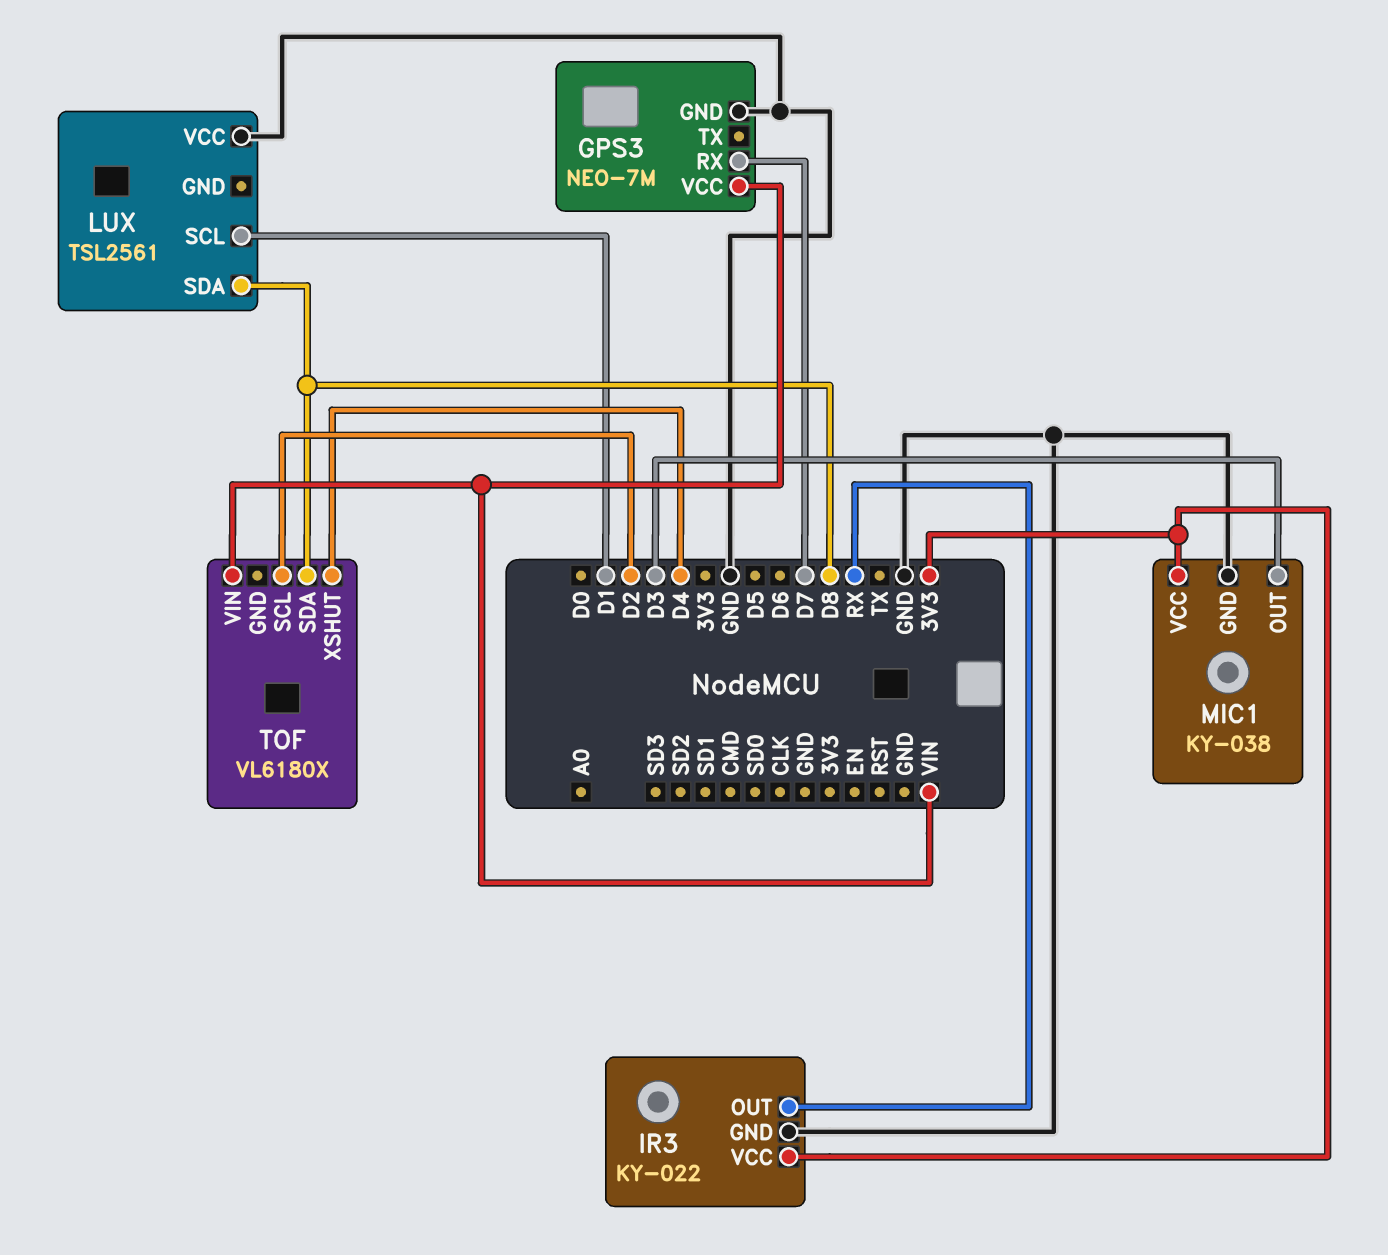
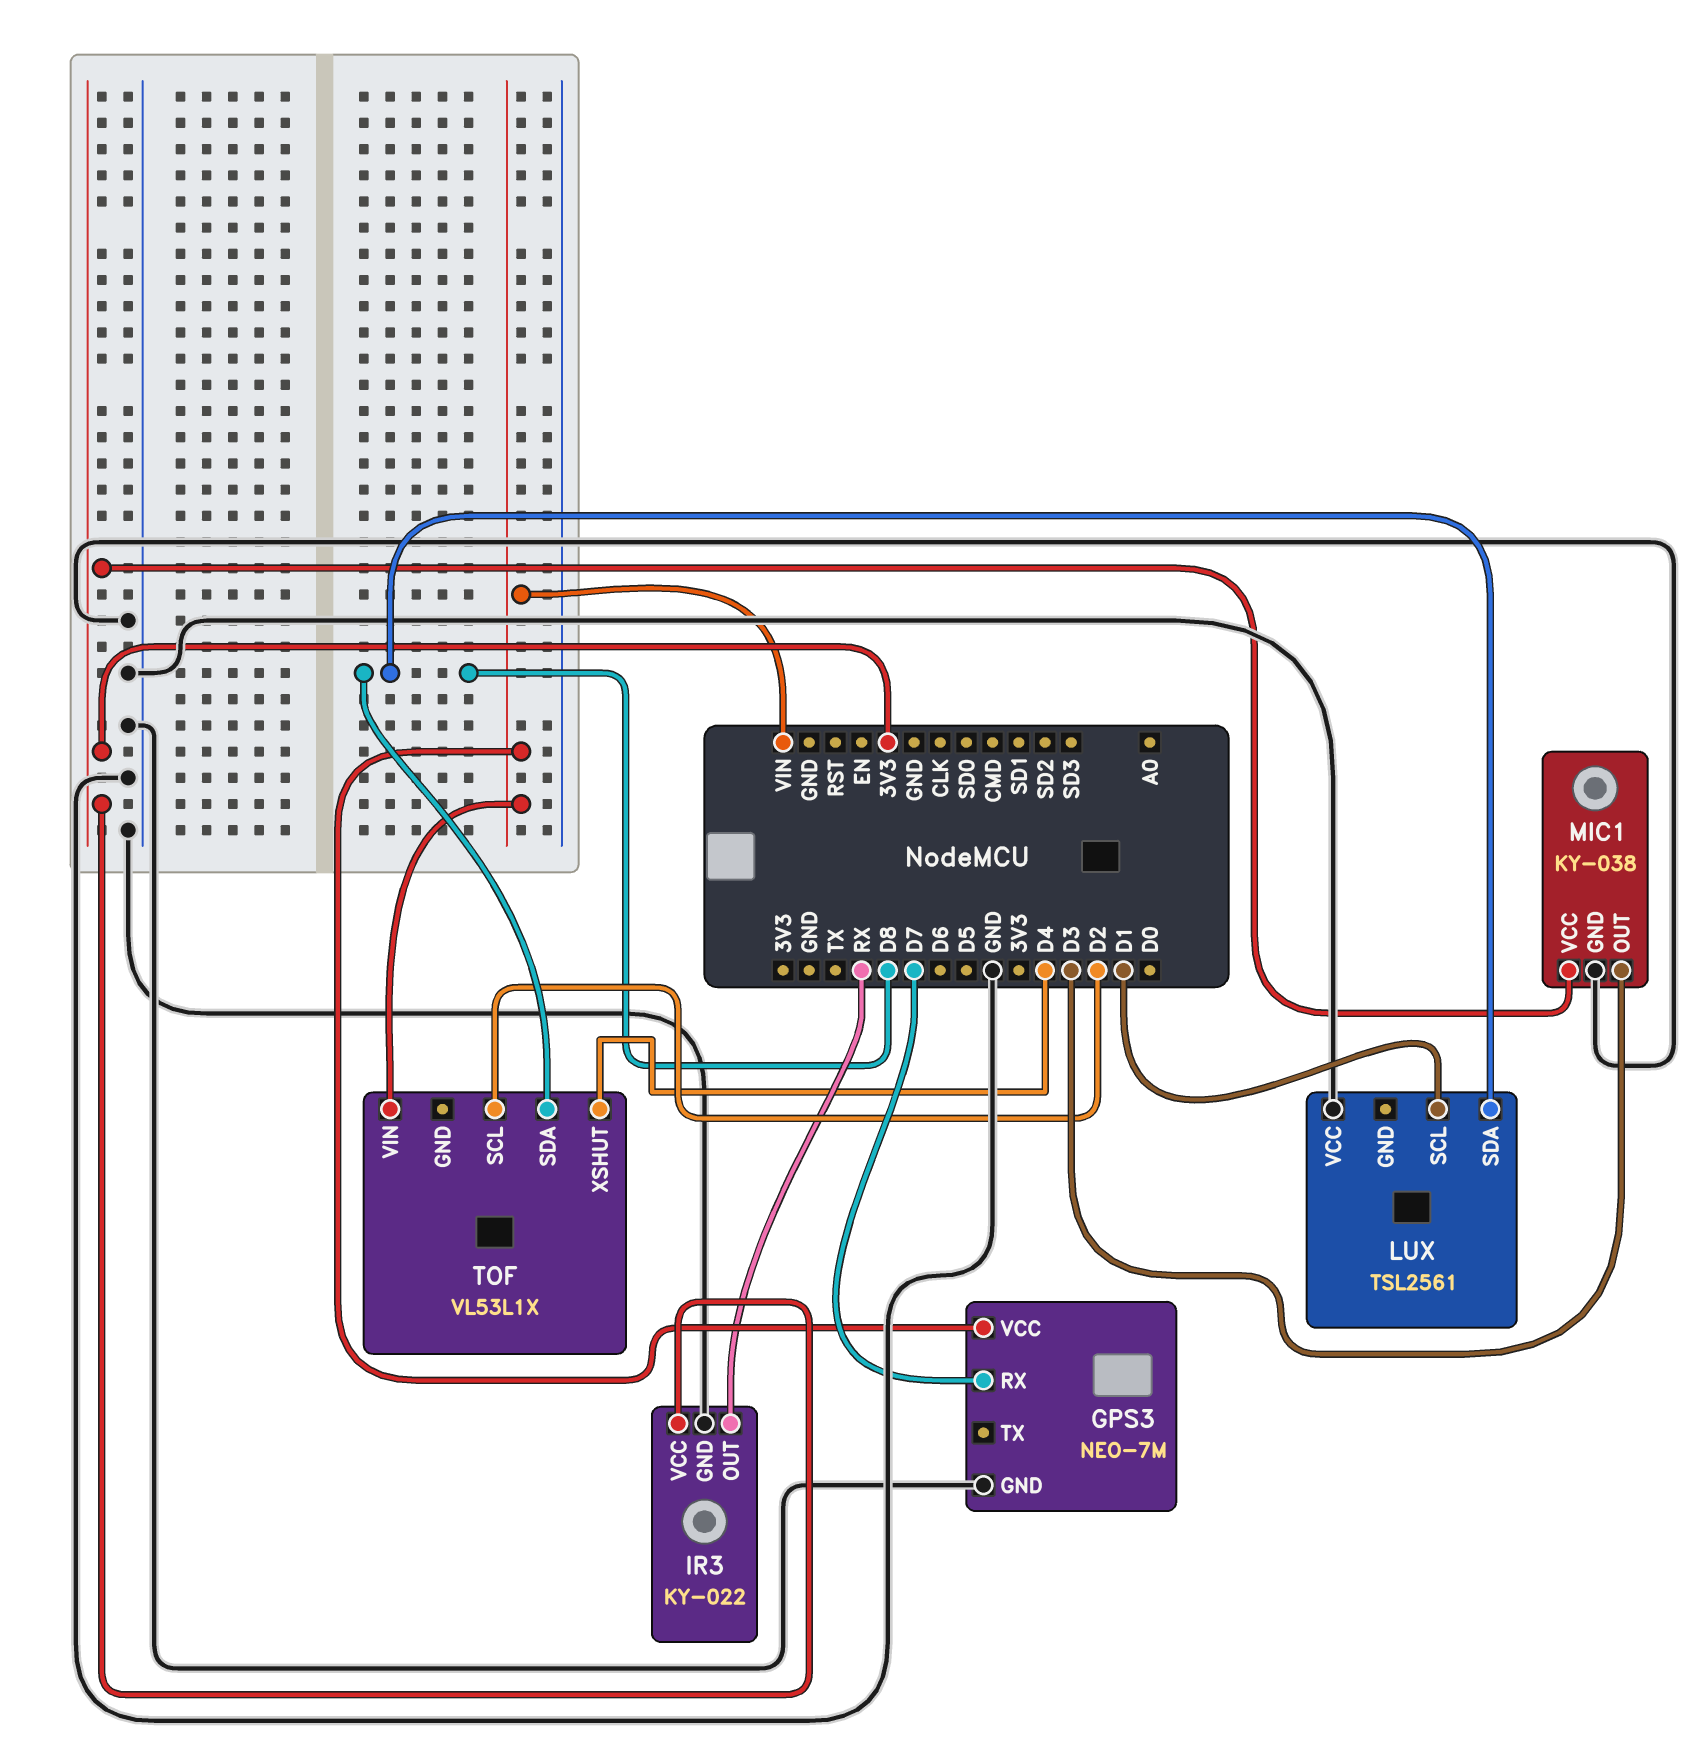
TOF: VL6180X -> VL53L1X

